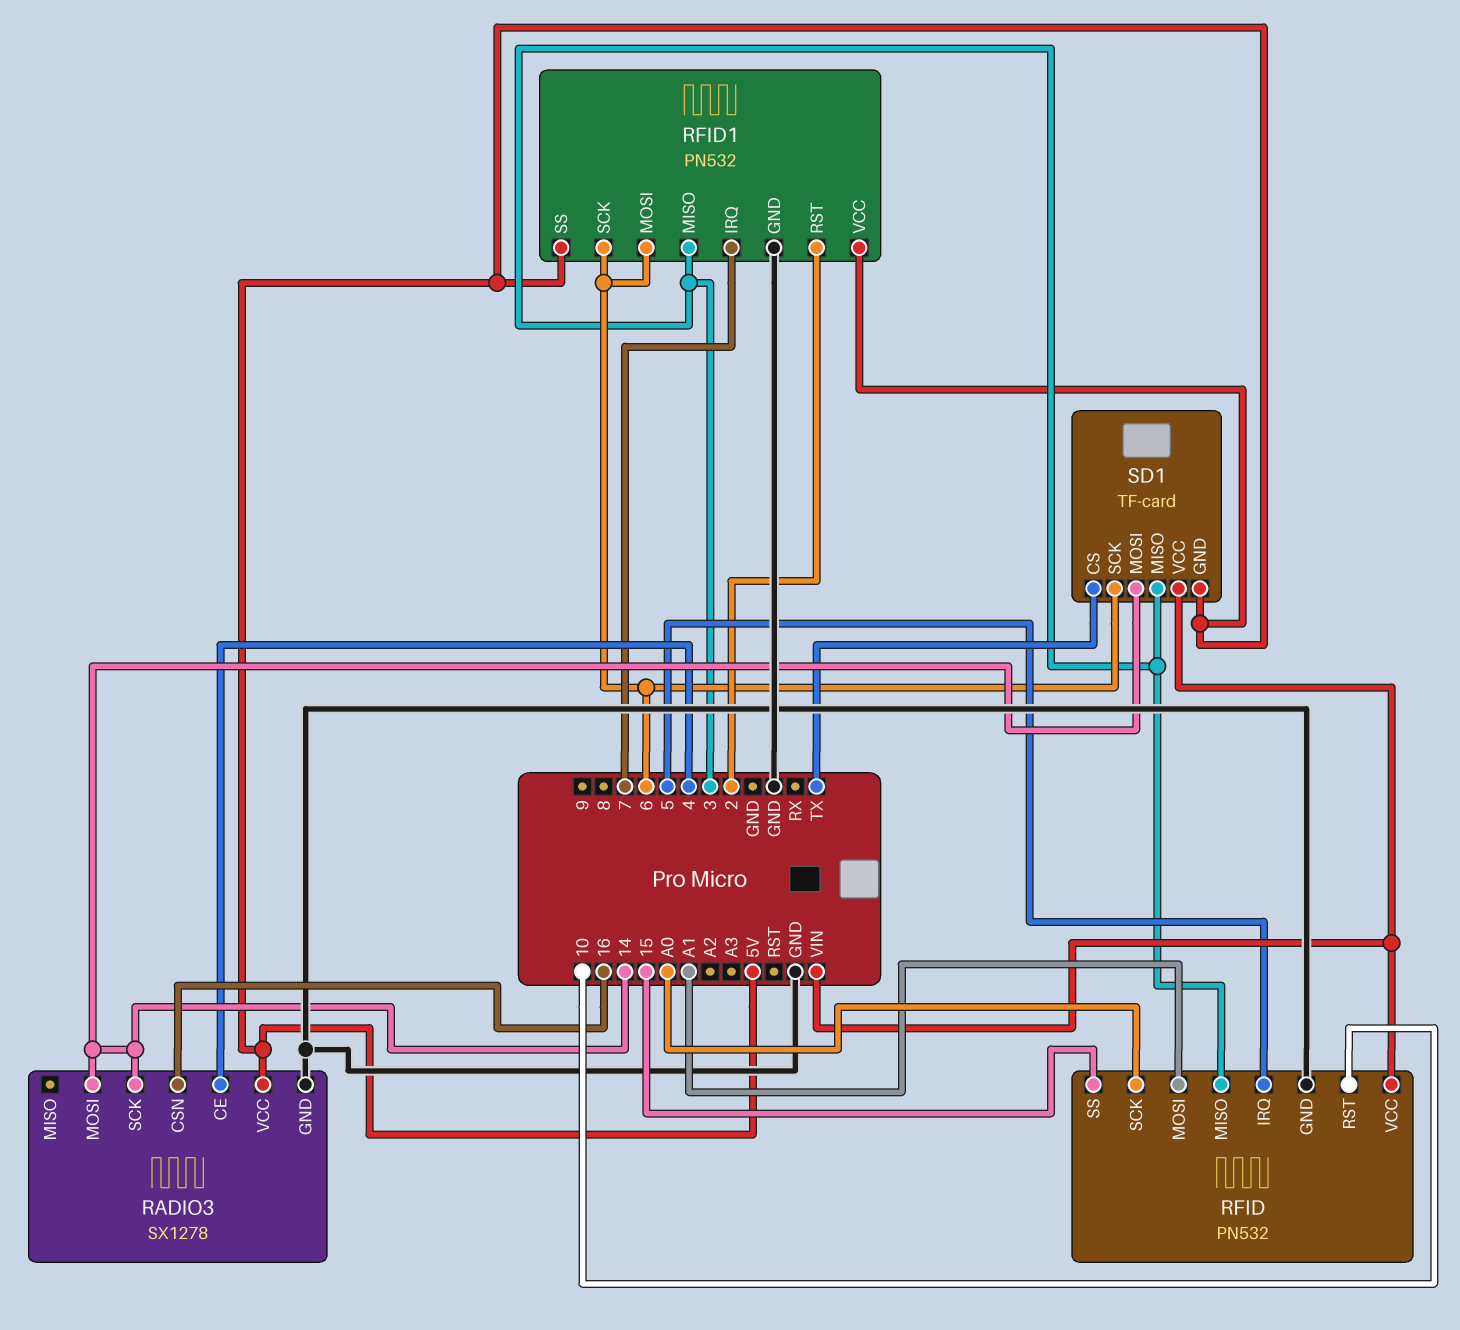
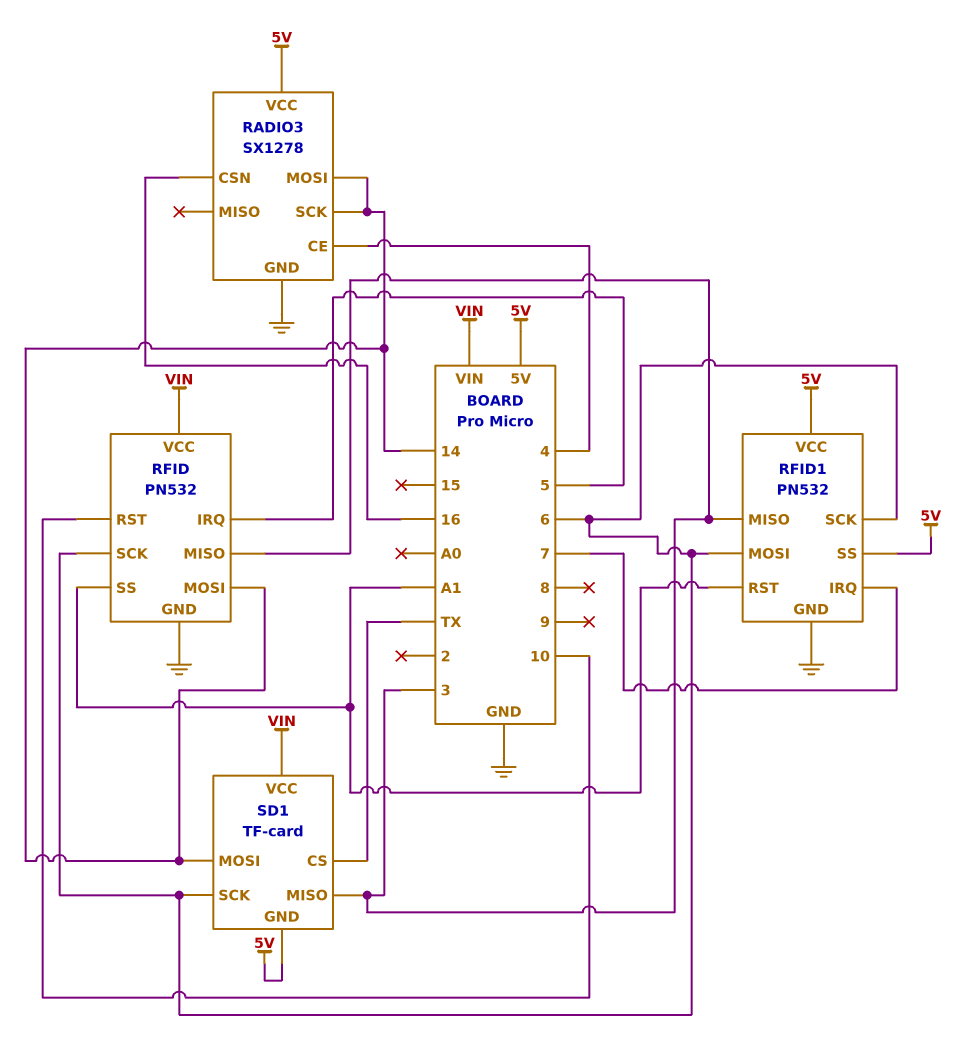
RFID pin MOSI: A1 -> 14
RFID pin SCK: A0 -> 6
RFID pin SS: 15 -> A1
RFID1 pin RST: 2 -> A1

